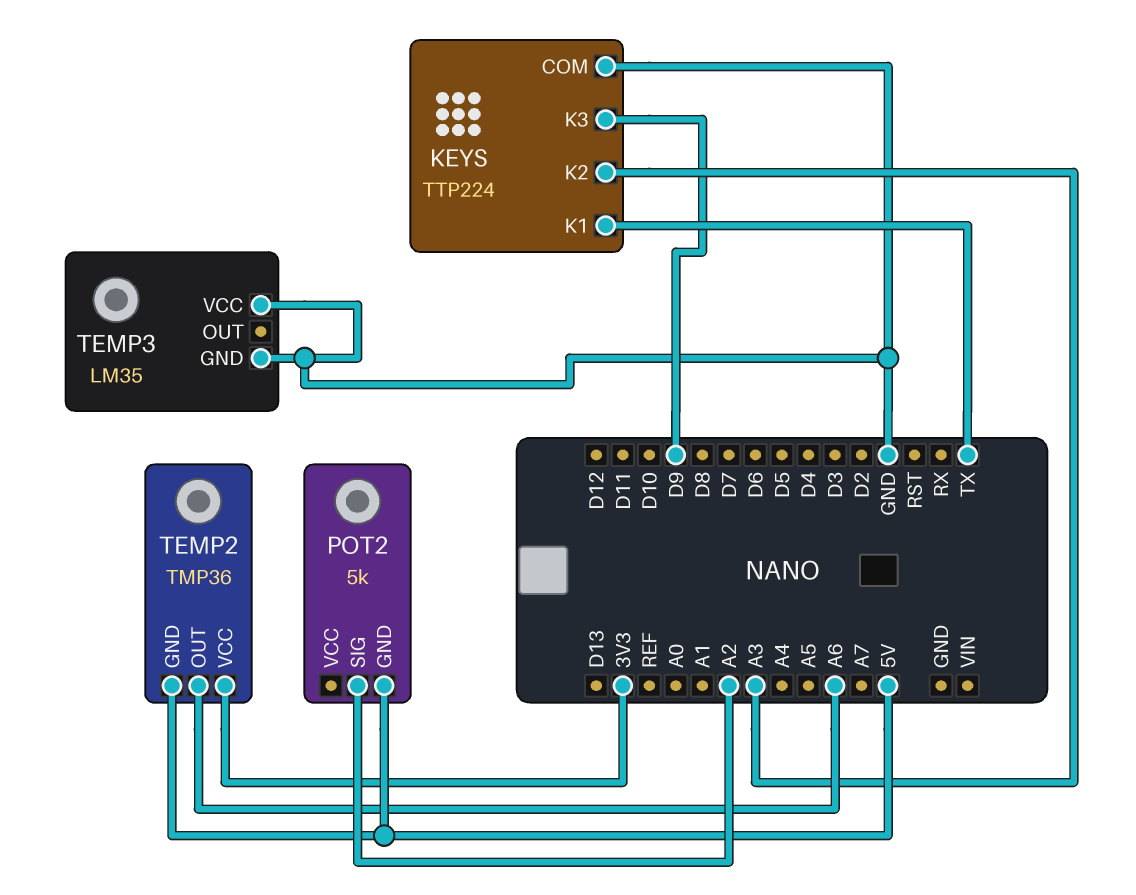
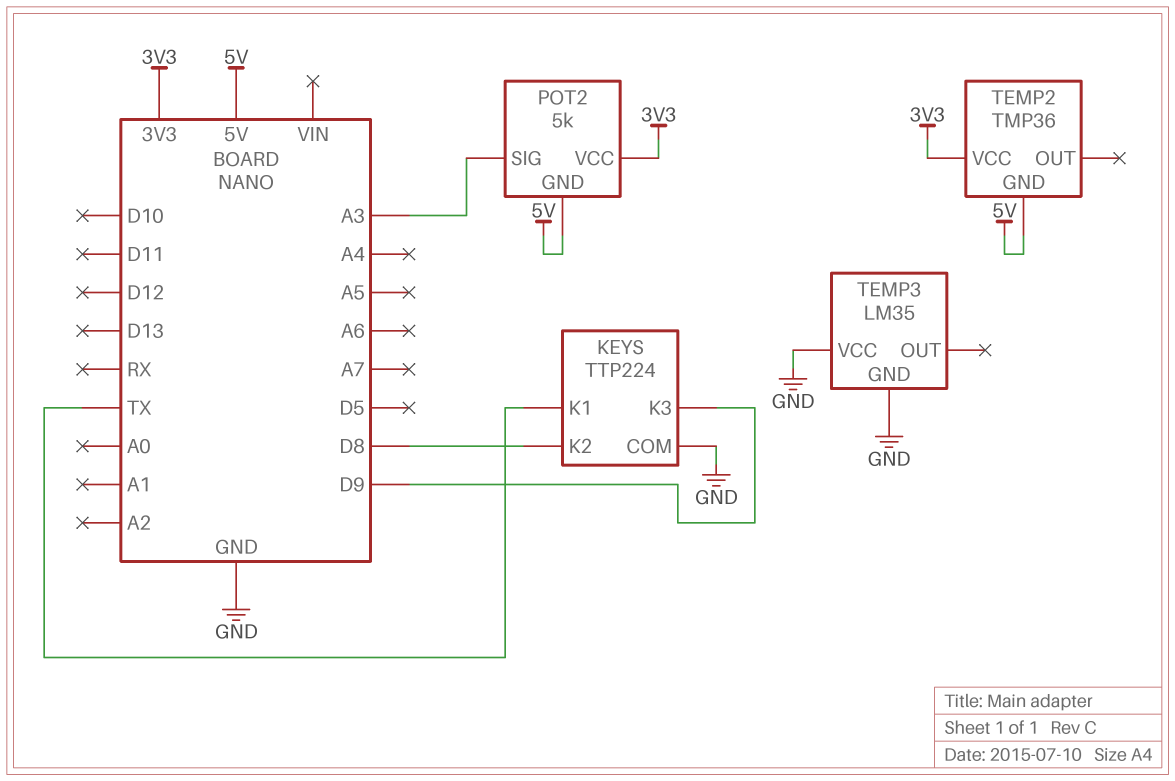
KEYS pin K2: A3 -> D8
POT2 pin SIG: A2 -> A3
POT2 pin VCC: none -> 3V3
TEMP2 pin OUT: A6 -> none

